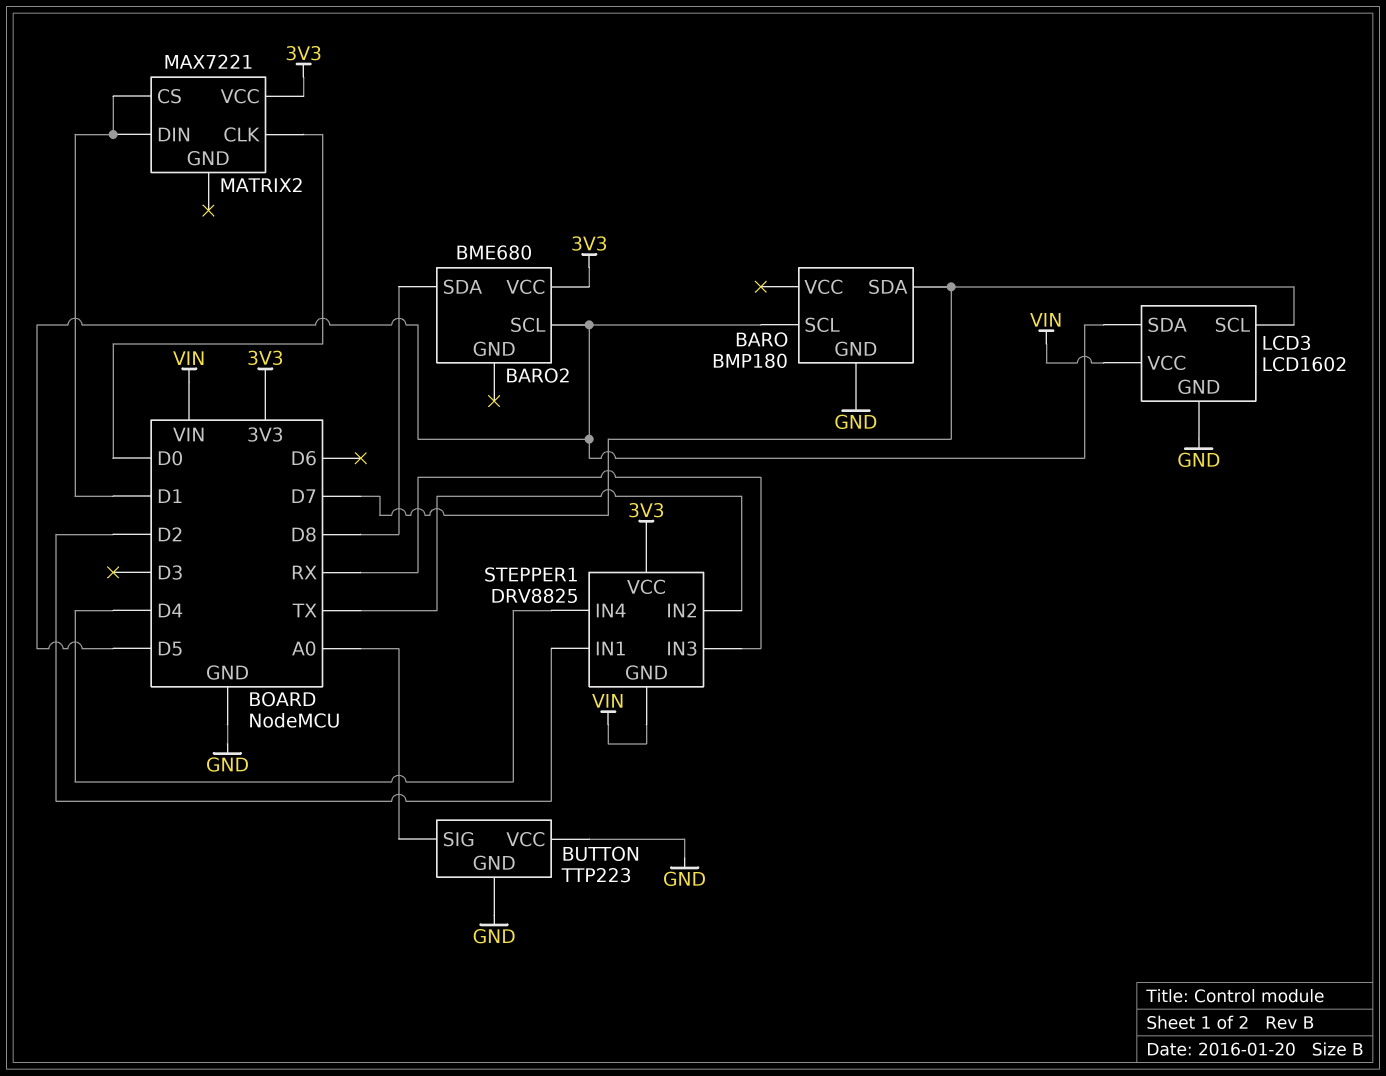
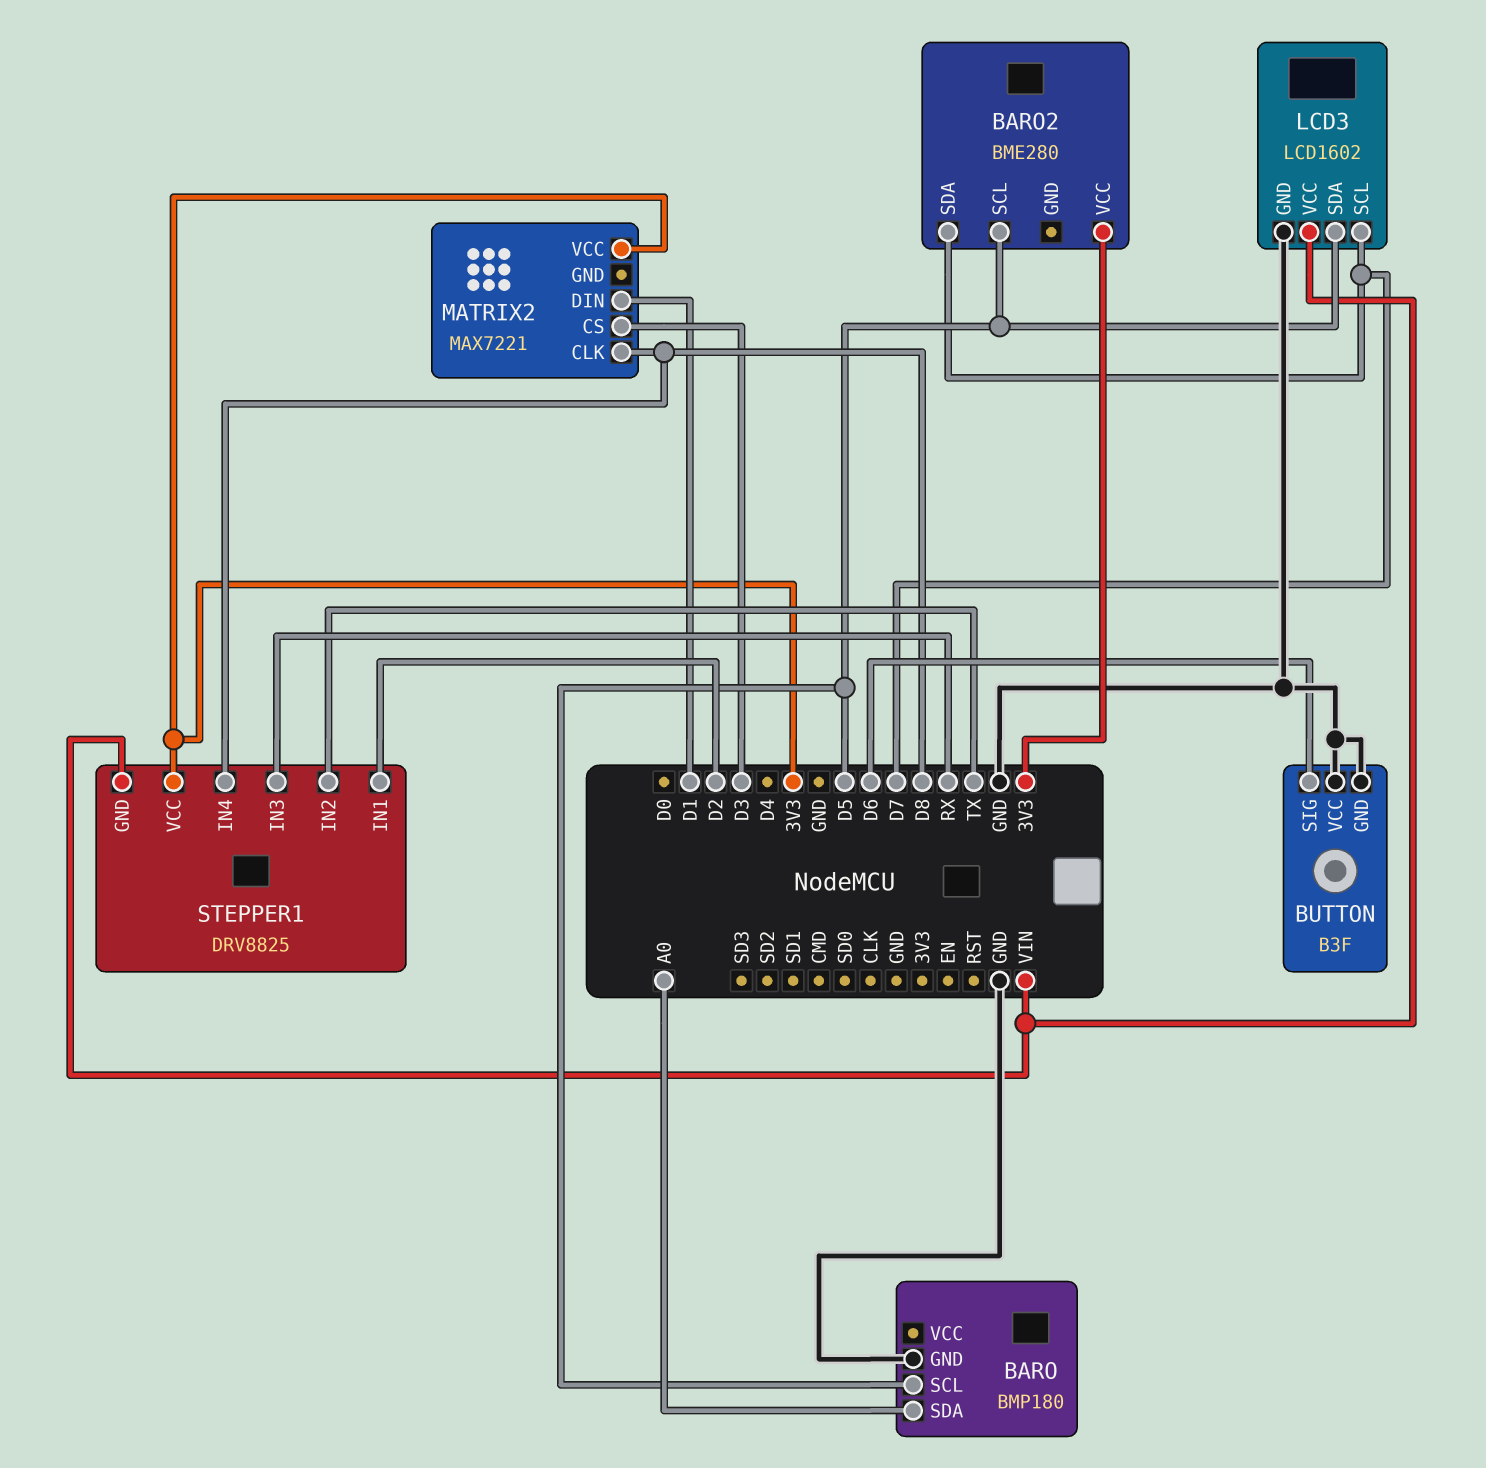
BARO pin SDA: D7 -> A0
BARO2: BME680 -> BME280
BARO2 pin SDA: D8 -> D7
BUTTON: TTP223 -> B3F
BUTTON pin SIG: A0 -> D6
MATRIX2 pin CLK: D0 -> D8
MATRIX2 pin CS: D1 -> D3
STEPPER1 pin IN4: D4 -> D8

